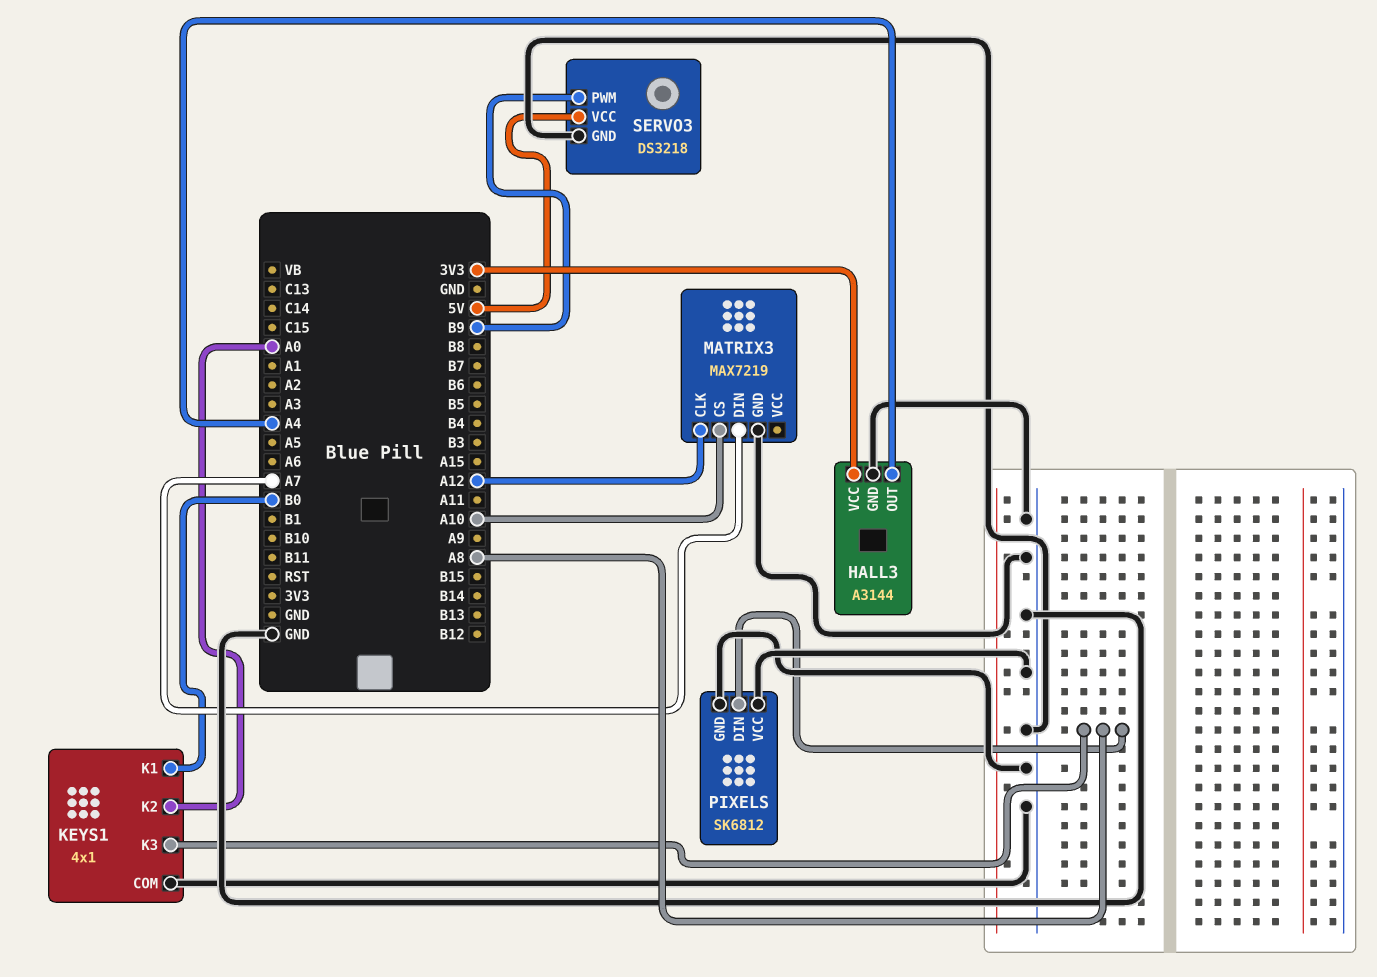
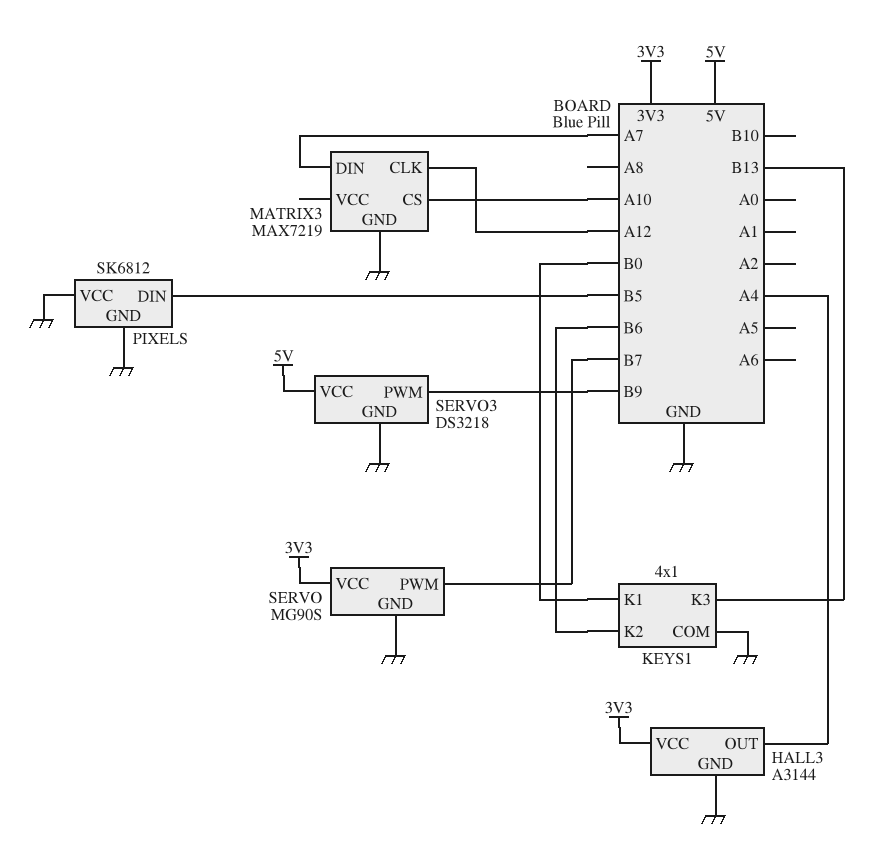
KEYS1 pin K2: A0 -> B6
KEYS1 pin K3: A8 -> B13
PIXELS pin DIN: A8 -> B5
SERVO: none -> MG90S
SERVO pin GND: none -> GND
SERVO pin PWM: none -> B7
SERVO pin VCC: none -> 3V3

